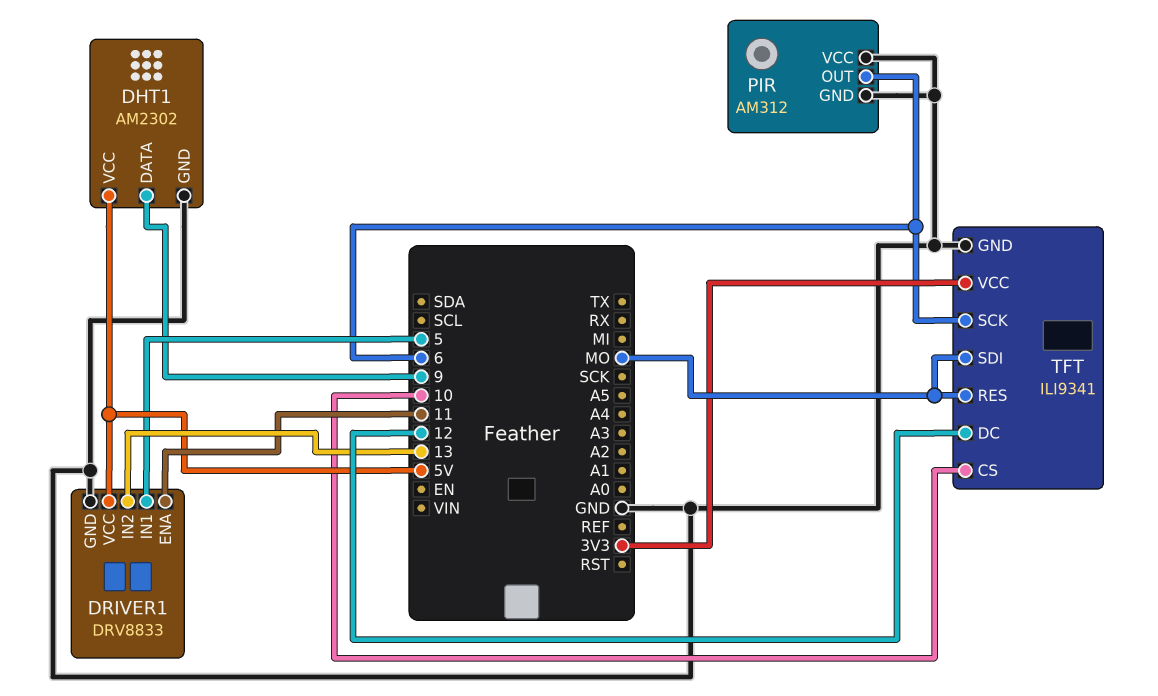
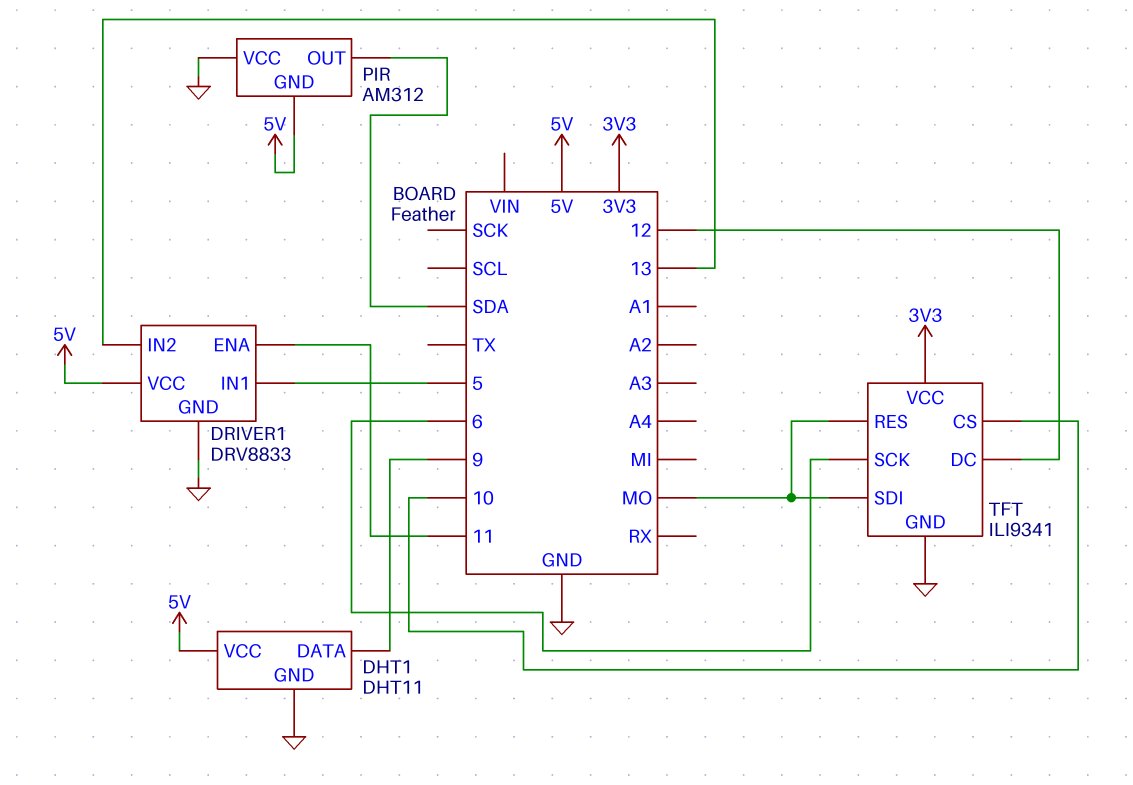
DHT1: AM2302 -> DHT11
PIR pin GND: GND -> 5V
PIR pin OUT: 6 -> SDA

